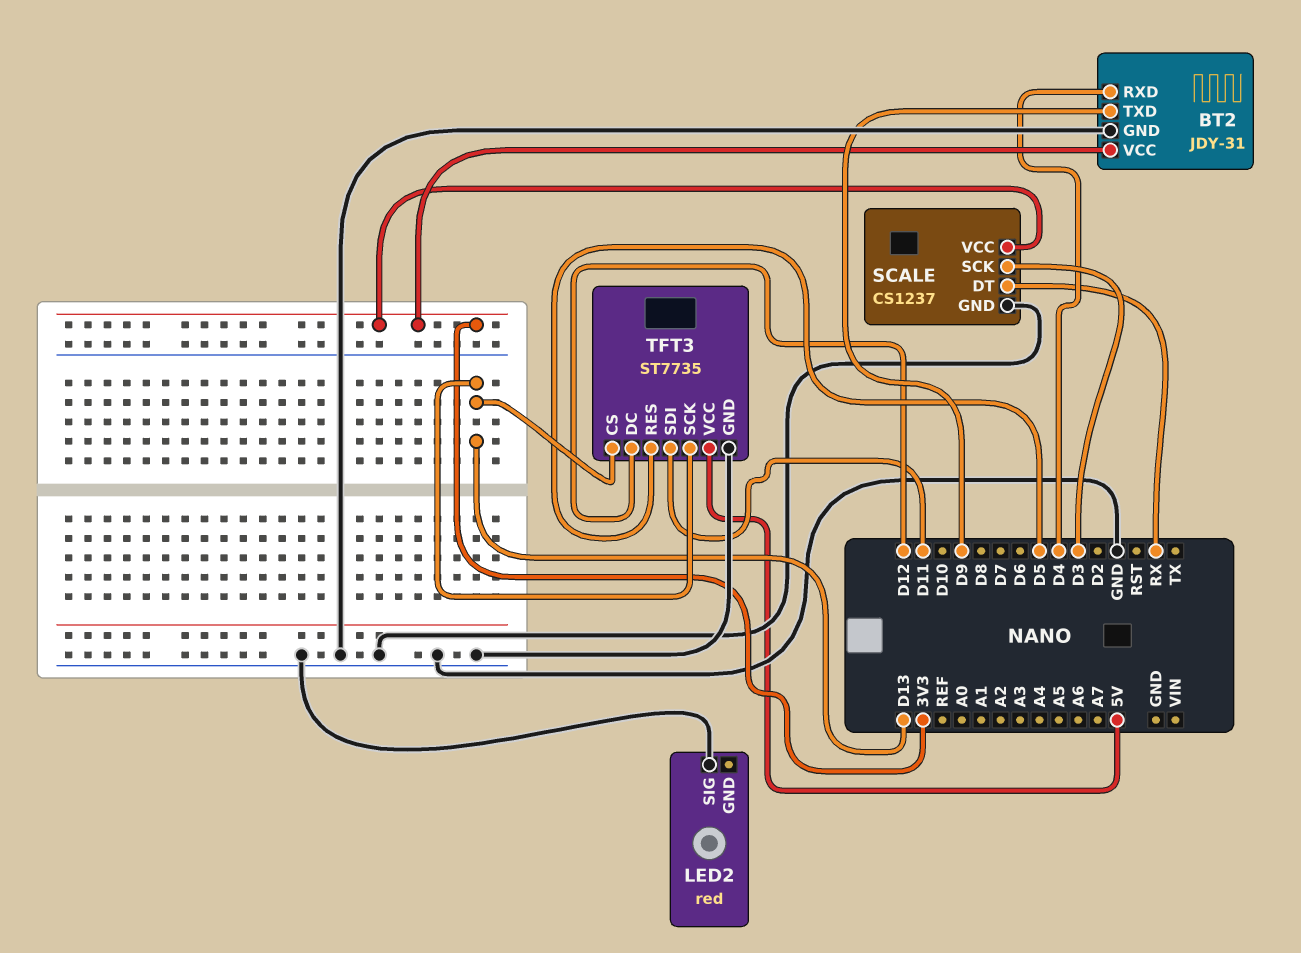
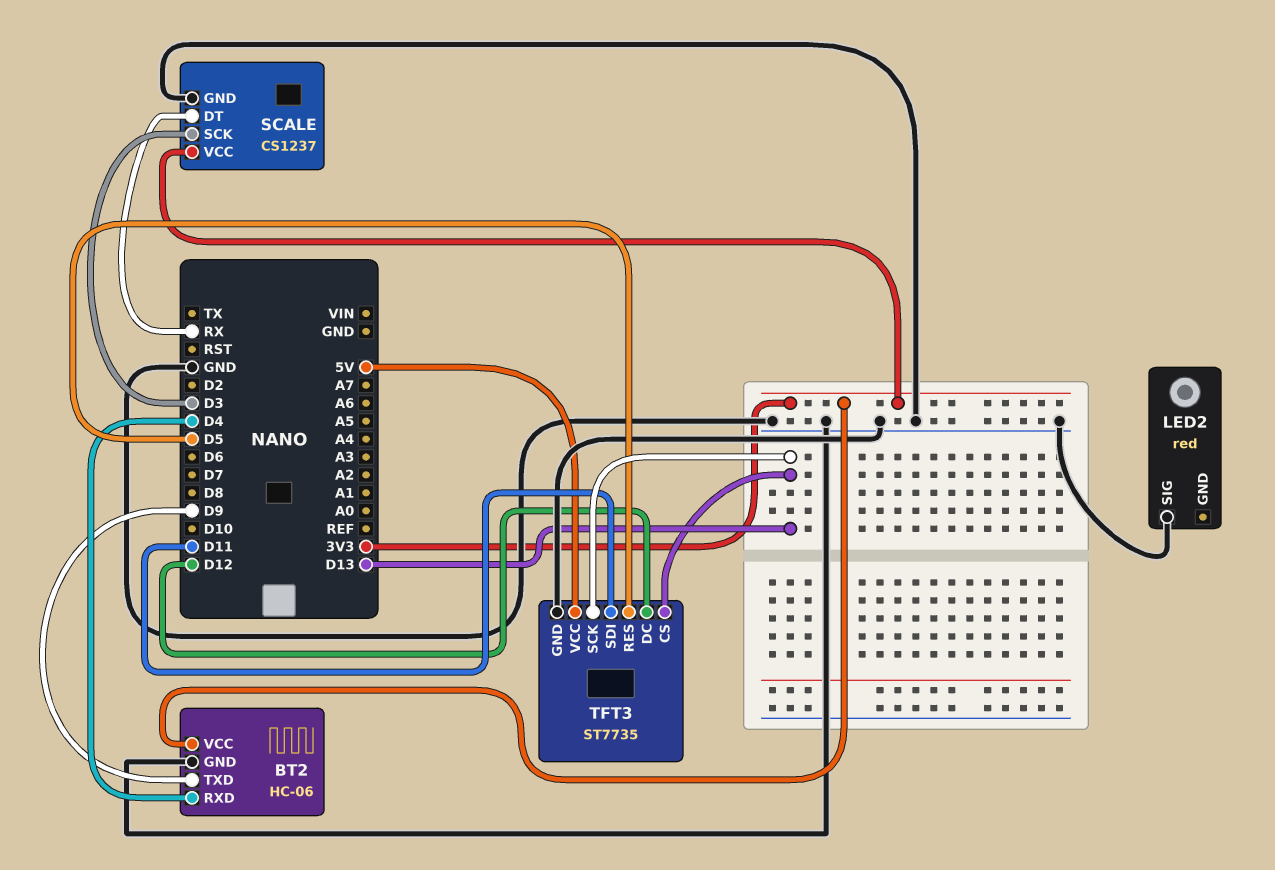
BT2: JDY-31 -> HC-06

